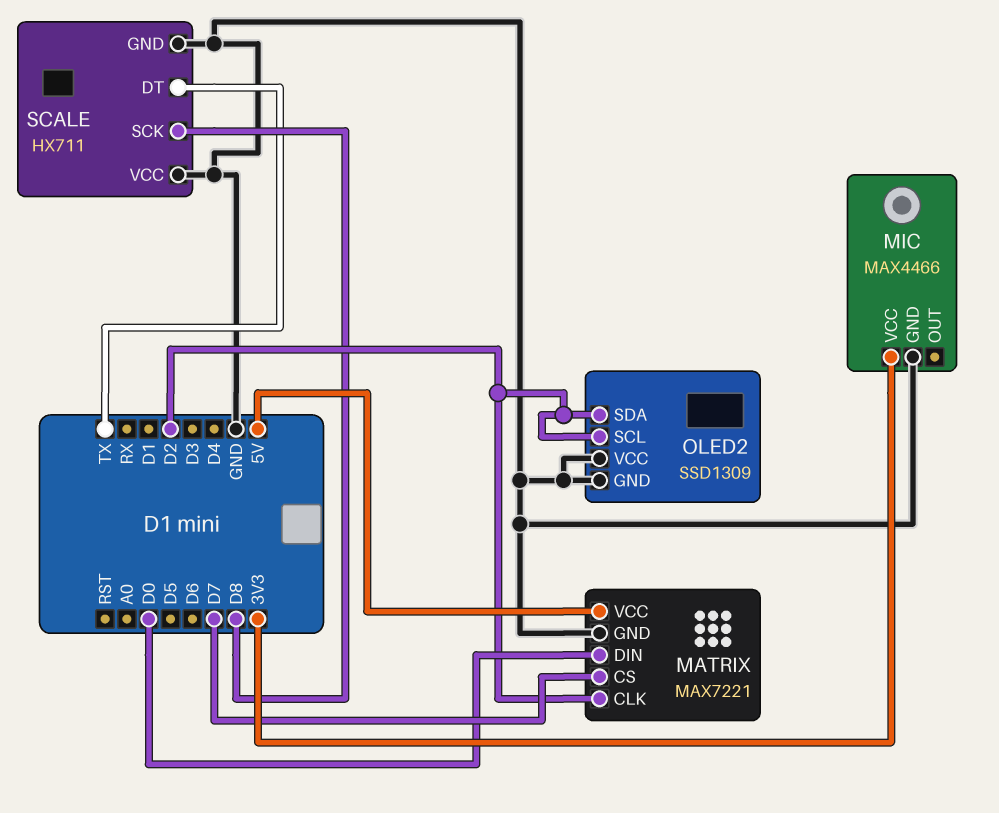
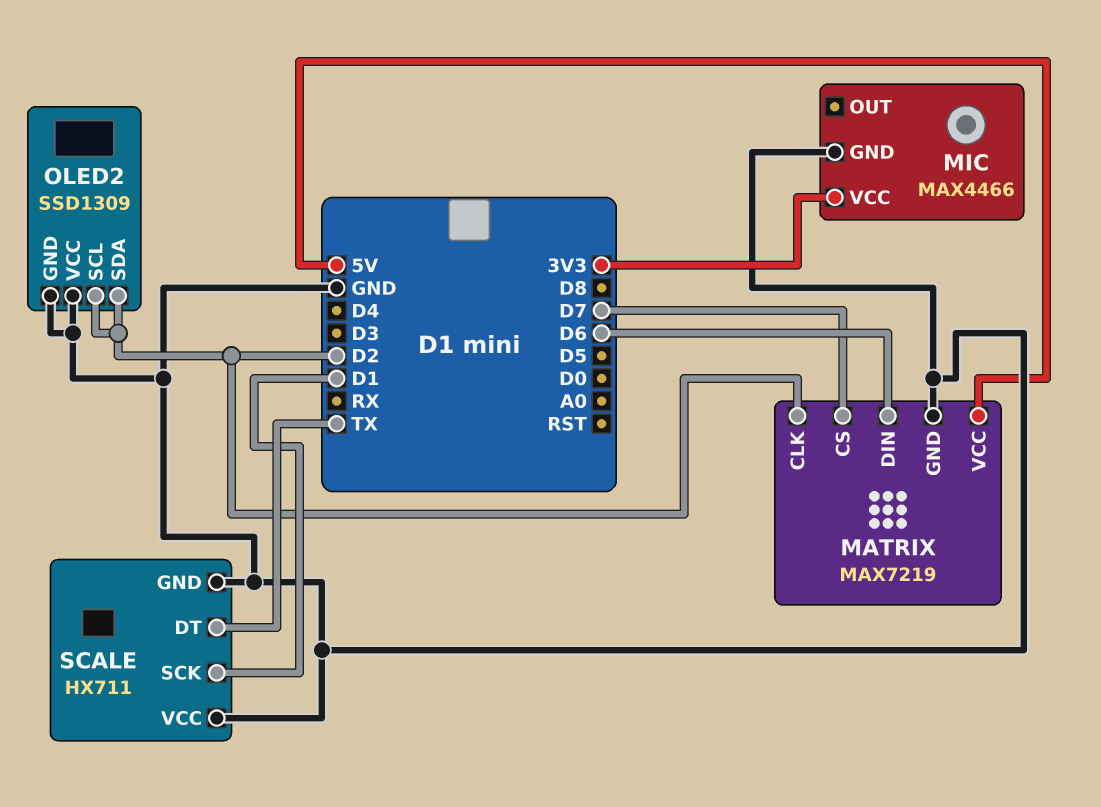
MATRIX: MAX7221 -> MAX7219
MATRIX pin DIN: D0 -> D6
SCALE pin SCK: D8 -> D1

